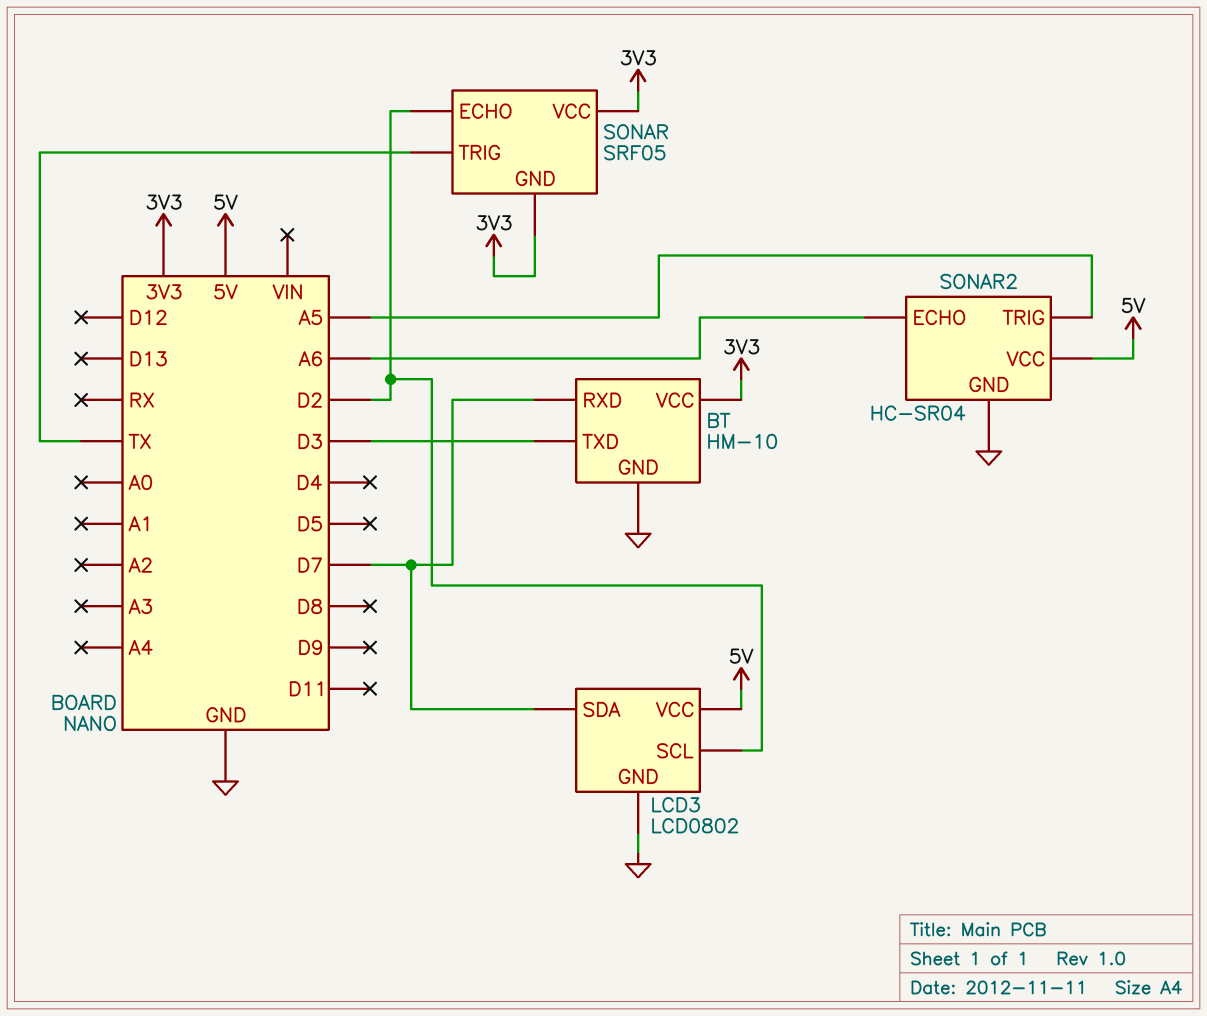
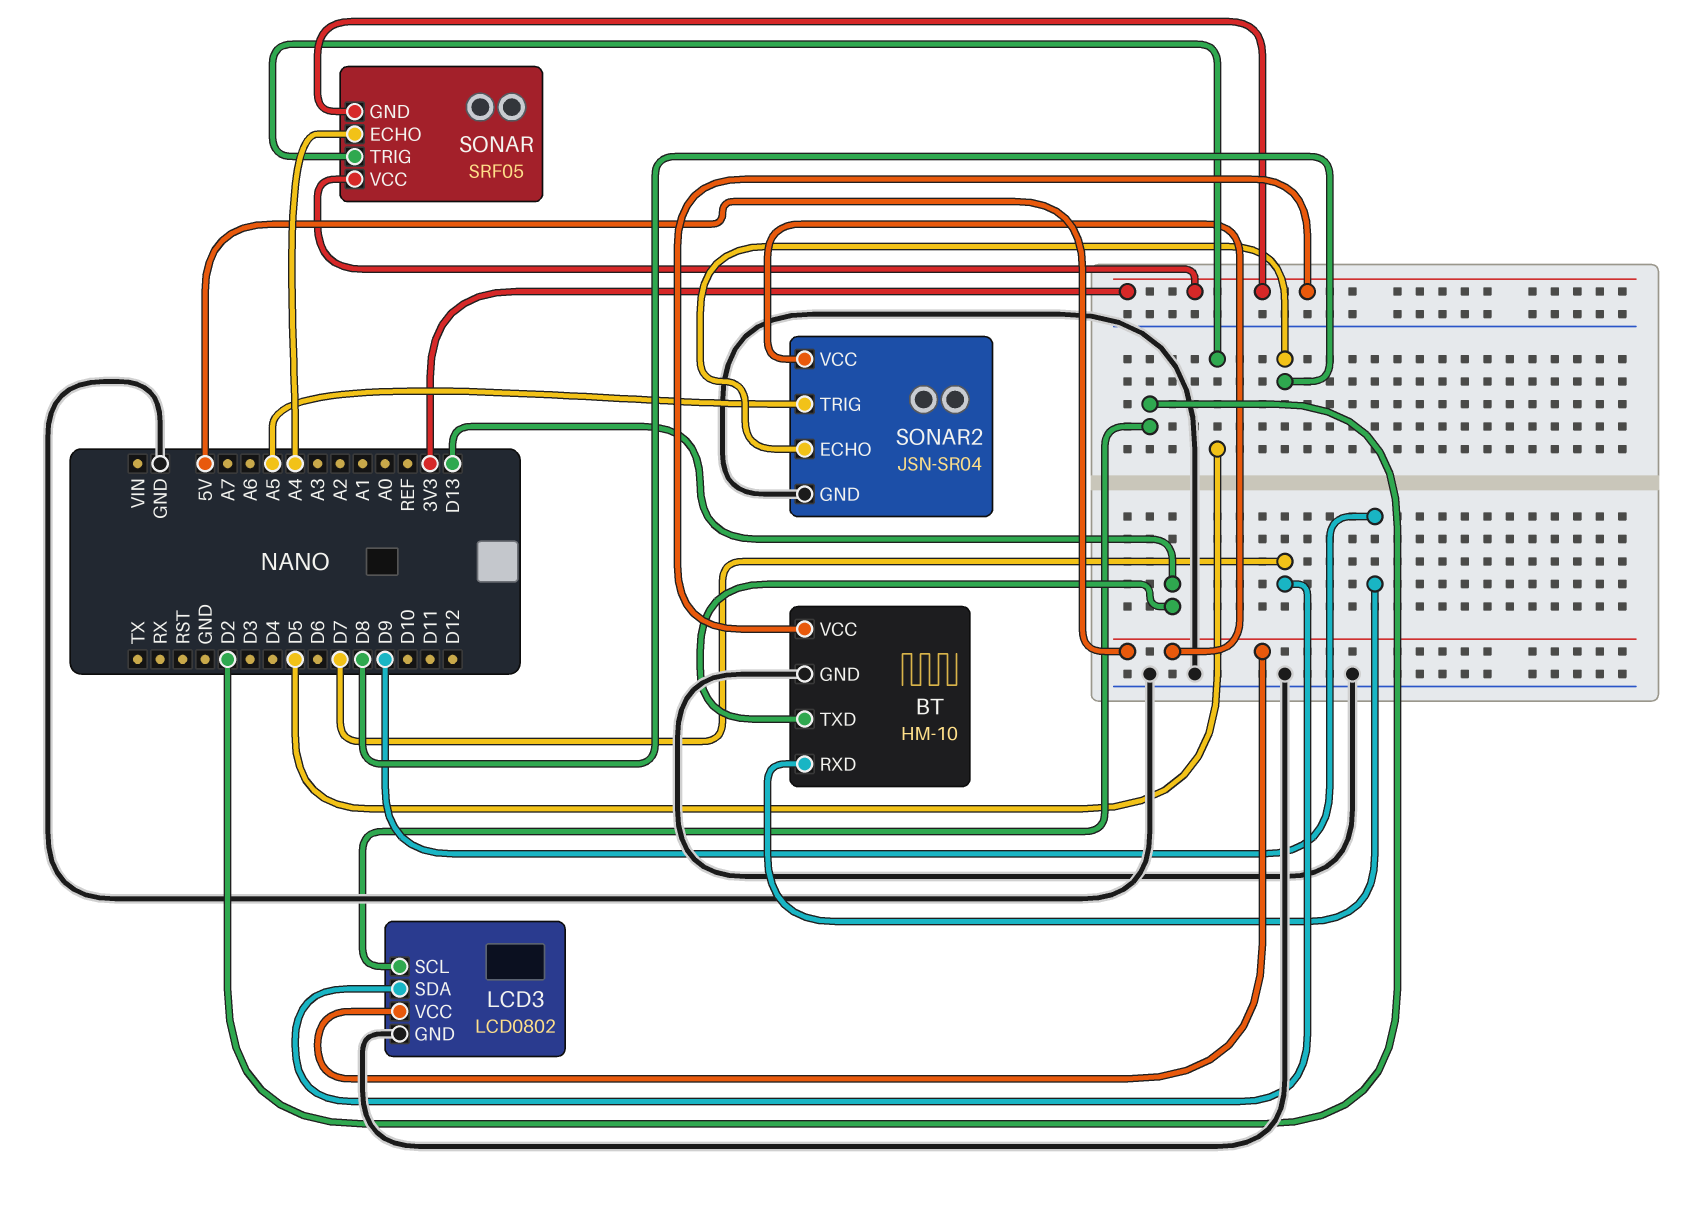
BT pin RXD: D7 -> D9
BT pin TXD: D3 -> D13
SONAR pin ECHO: D2 -> A4
SONAR pin TRIG: TX -> D5
SONAR2: HC-SR04 -> JSN-SR04
SONAR2 pin ECHO: A6 -> D8

